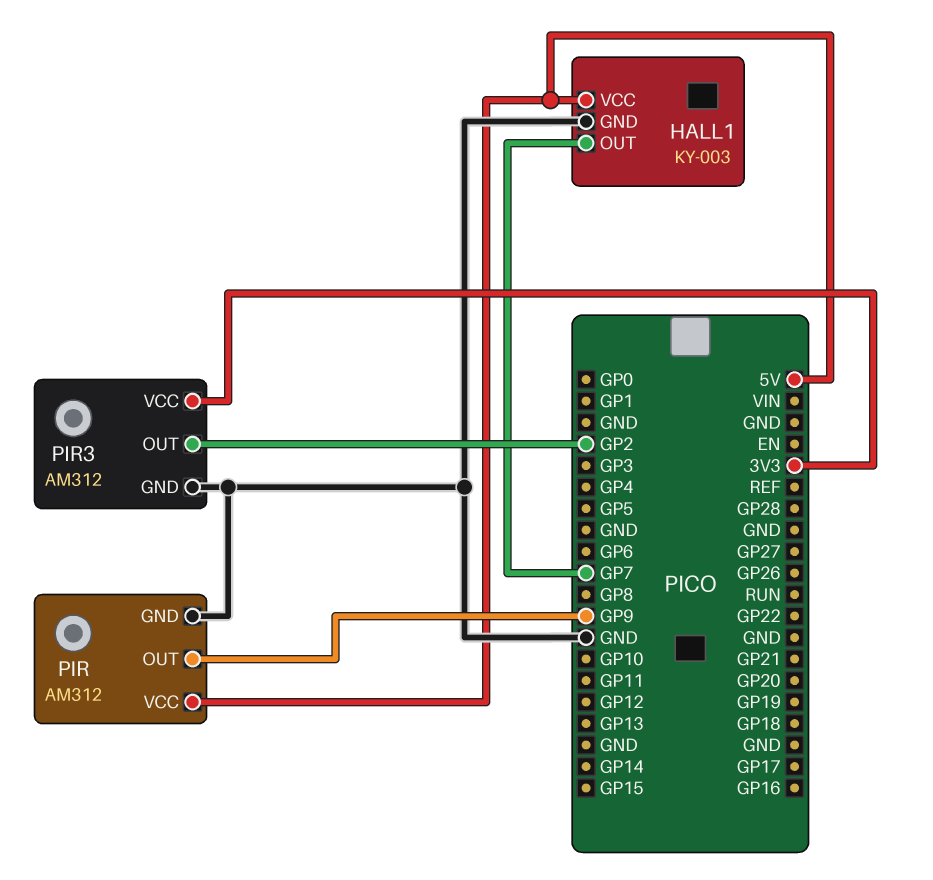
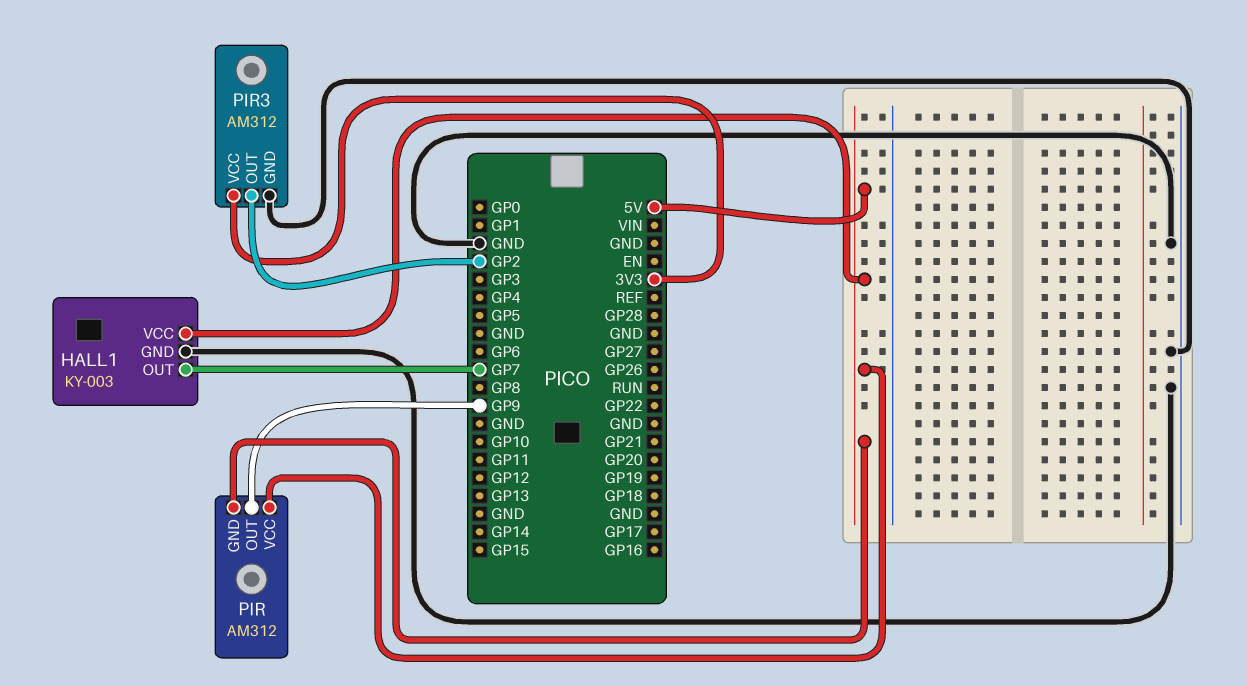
PIR pin GND: GND -> 5V

